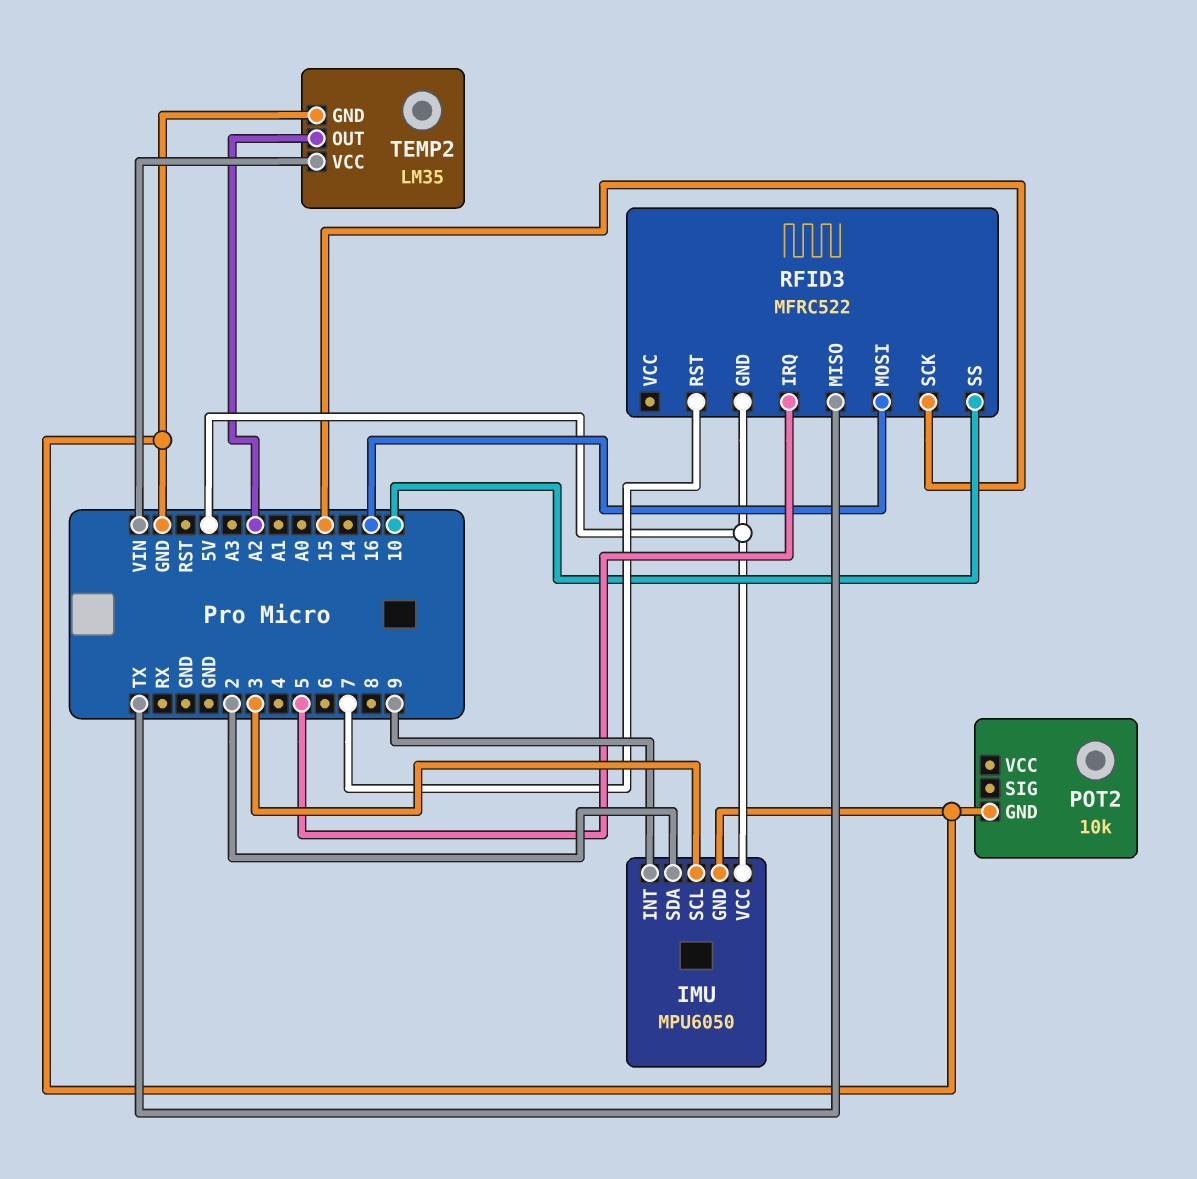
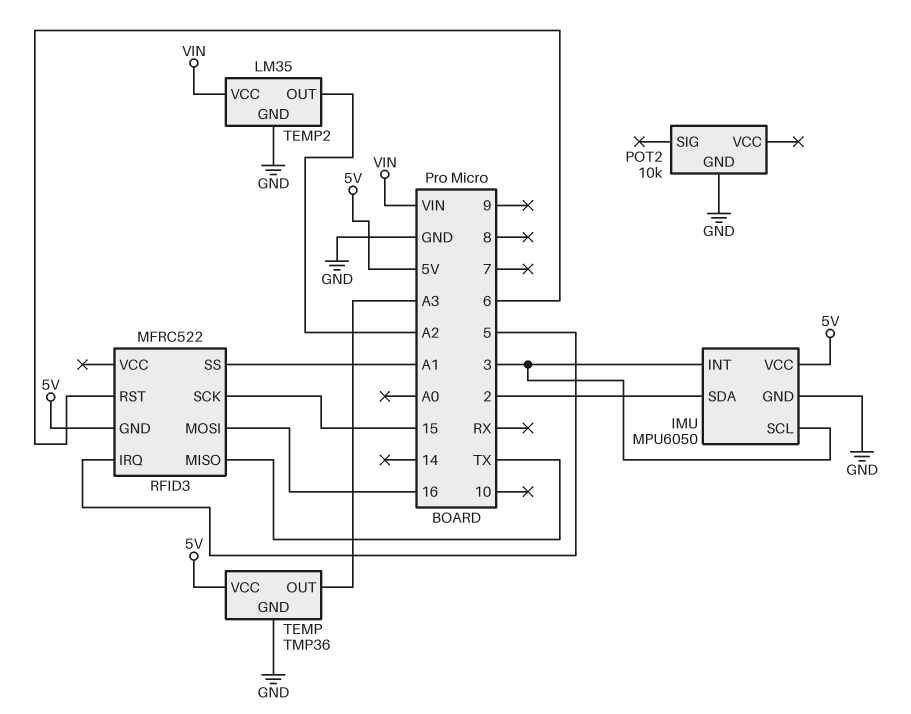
IMU pin INT: 9 -> 3
RFID3 pin RST: 7 -> 6
RFID3 pin SS: 10 -> A1
TEMP: none -> TMP36
TEMP pin GND: none -> GND
TEMP pin OUT: none -> A3
TEMP pin VCC: none -> 5V

